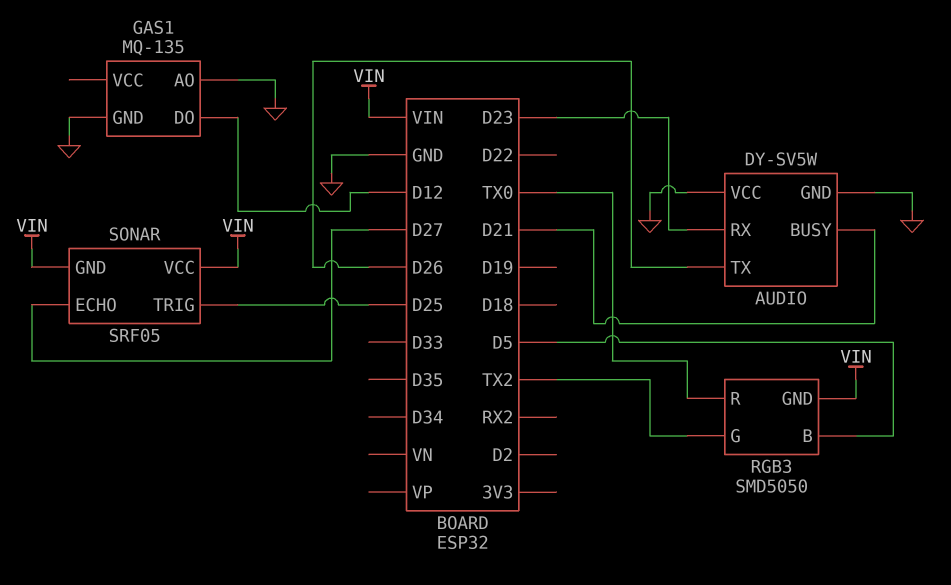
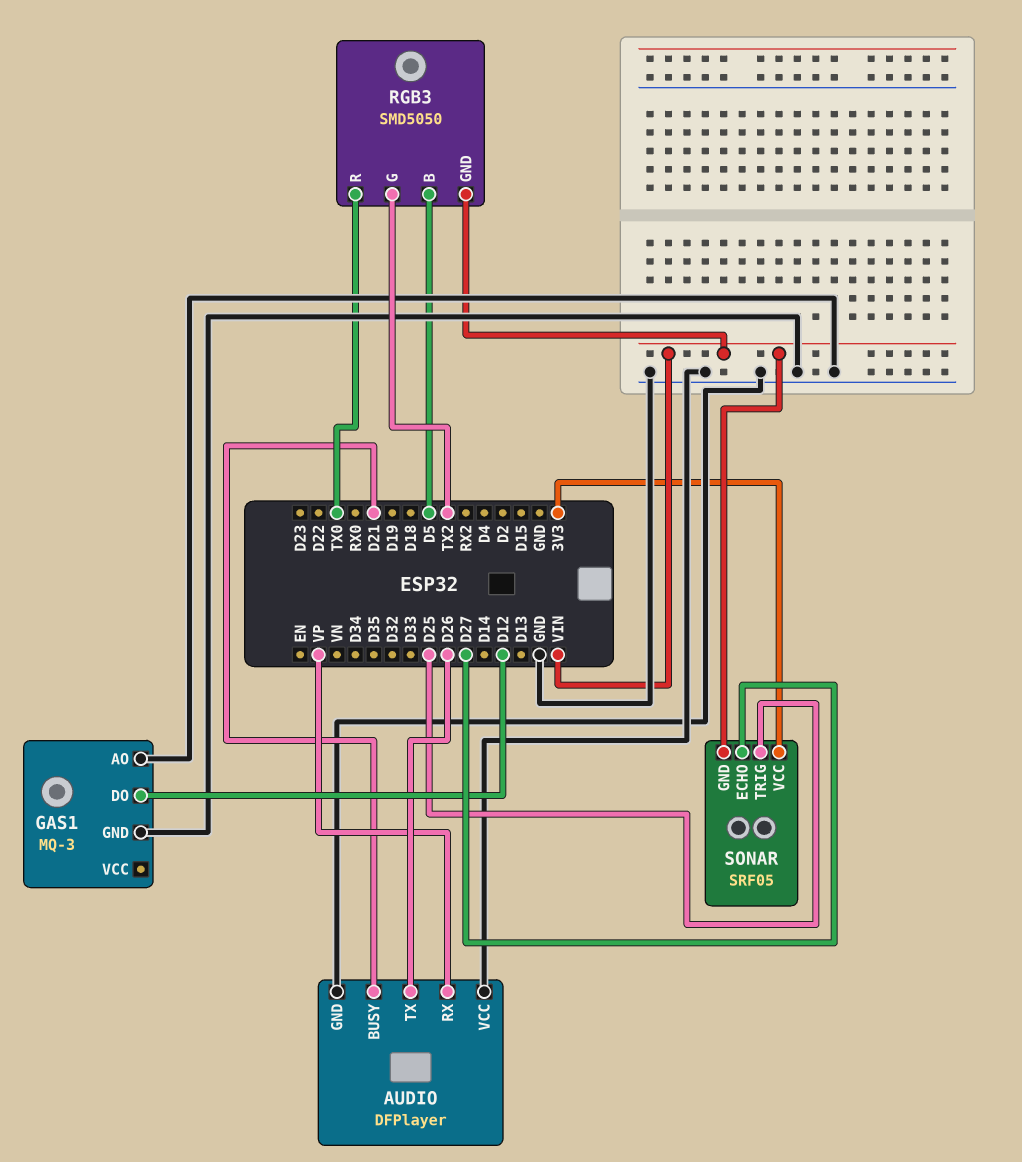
AUDIO: DY-SV5W -> DFPlayer
AUDIO pin RX: D23 -> VP
GAS1: MQ-135 -> MQ-3
SONAR pin VCC: VIN -> 3V3

